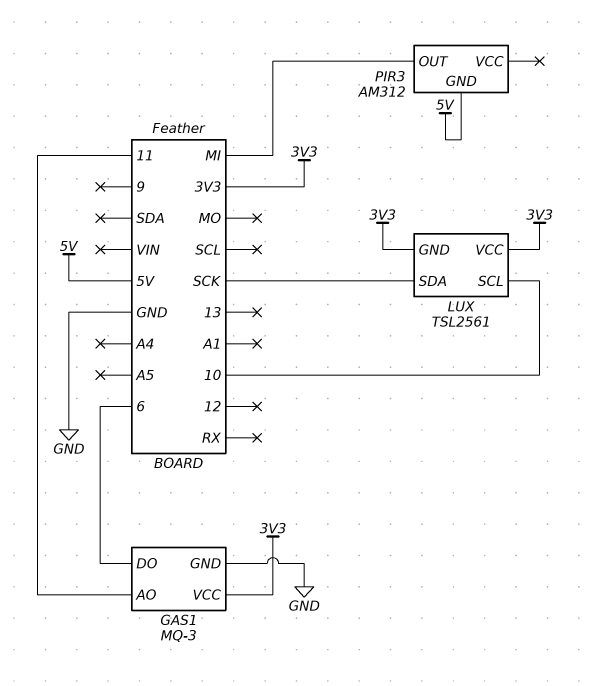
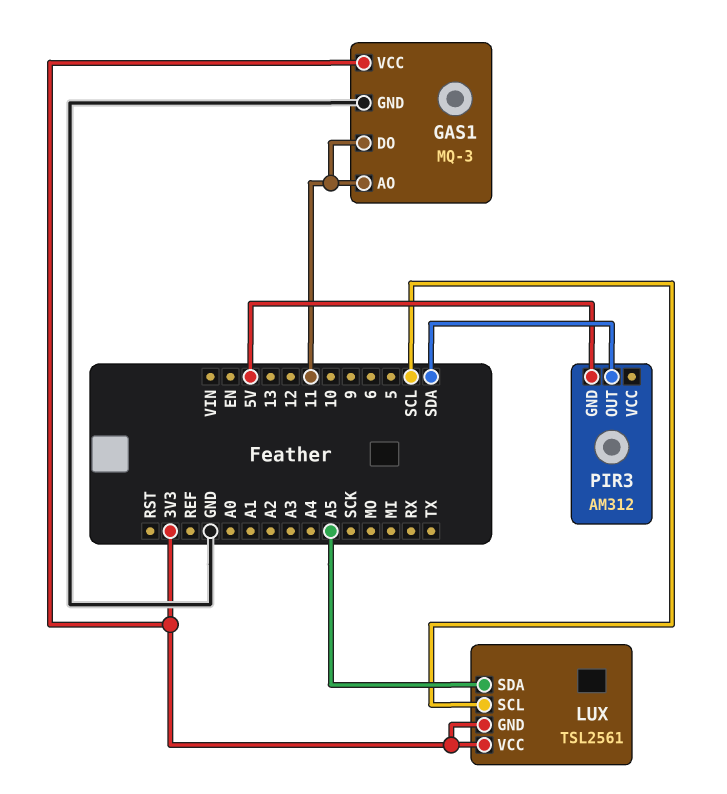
GAS1 pin DO: 6 -> 11
LUX pin SCL: 10 -> SCL
LUX pin SDA: SCK -> A5
PIR3 pin OUT: MI -> SDA

